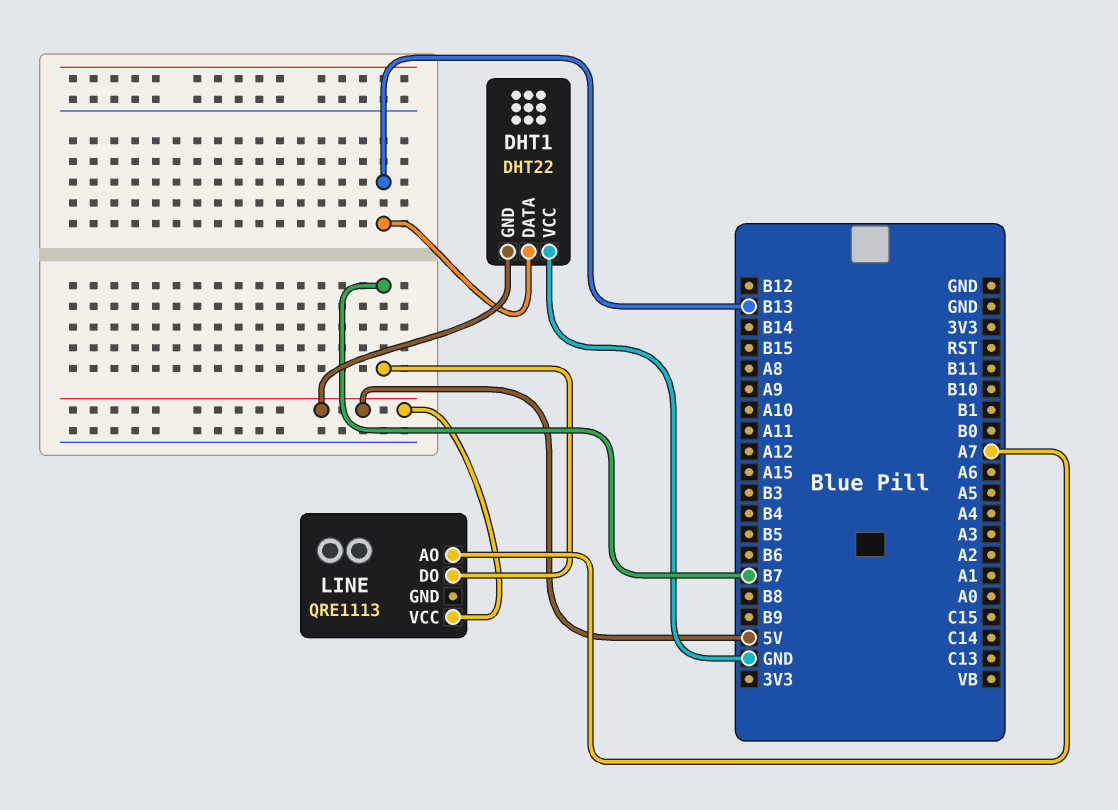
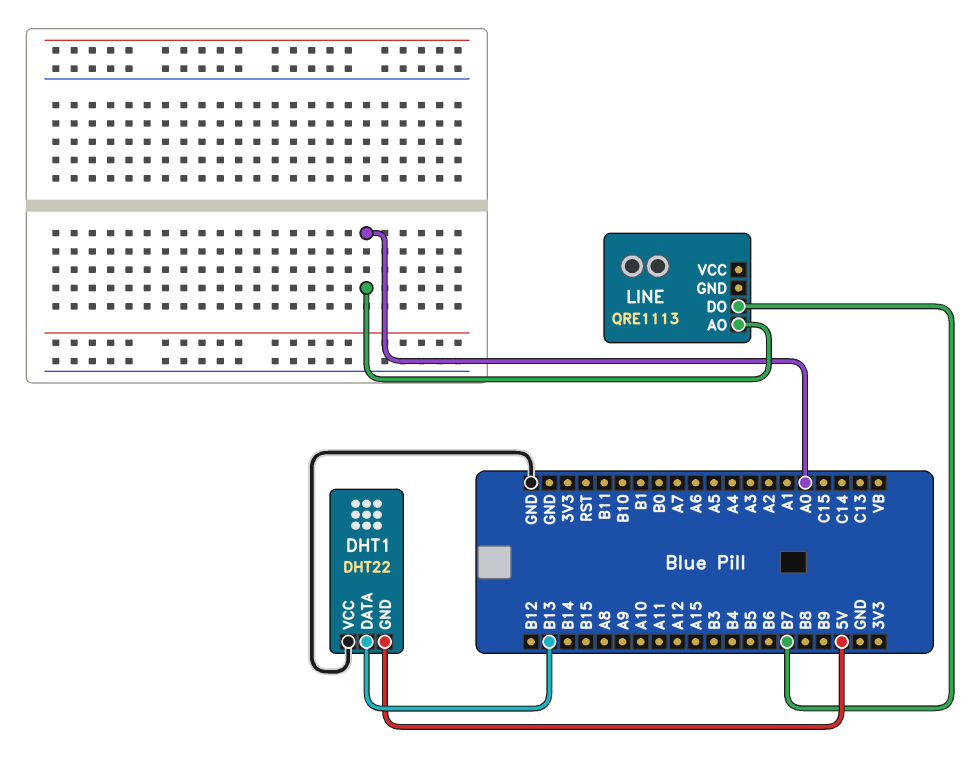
LINE pin AO: A7 -> A0
LINE pin VCC: 5V -> none

